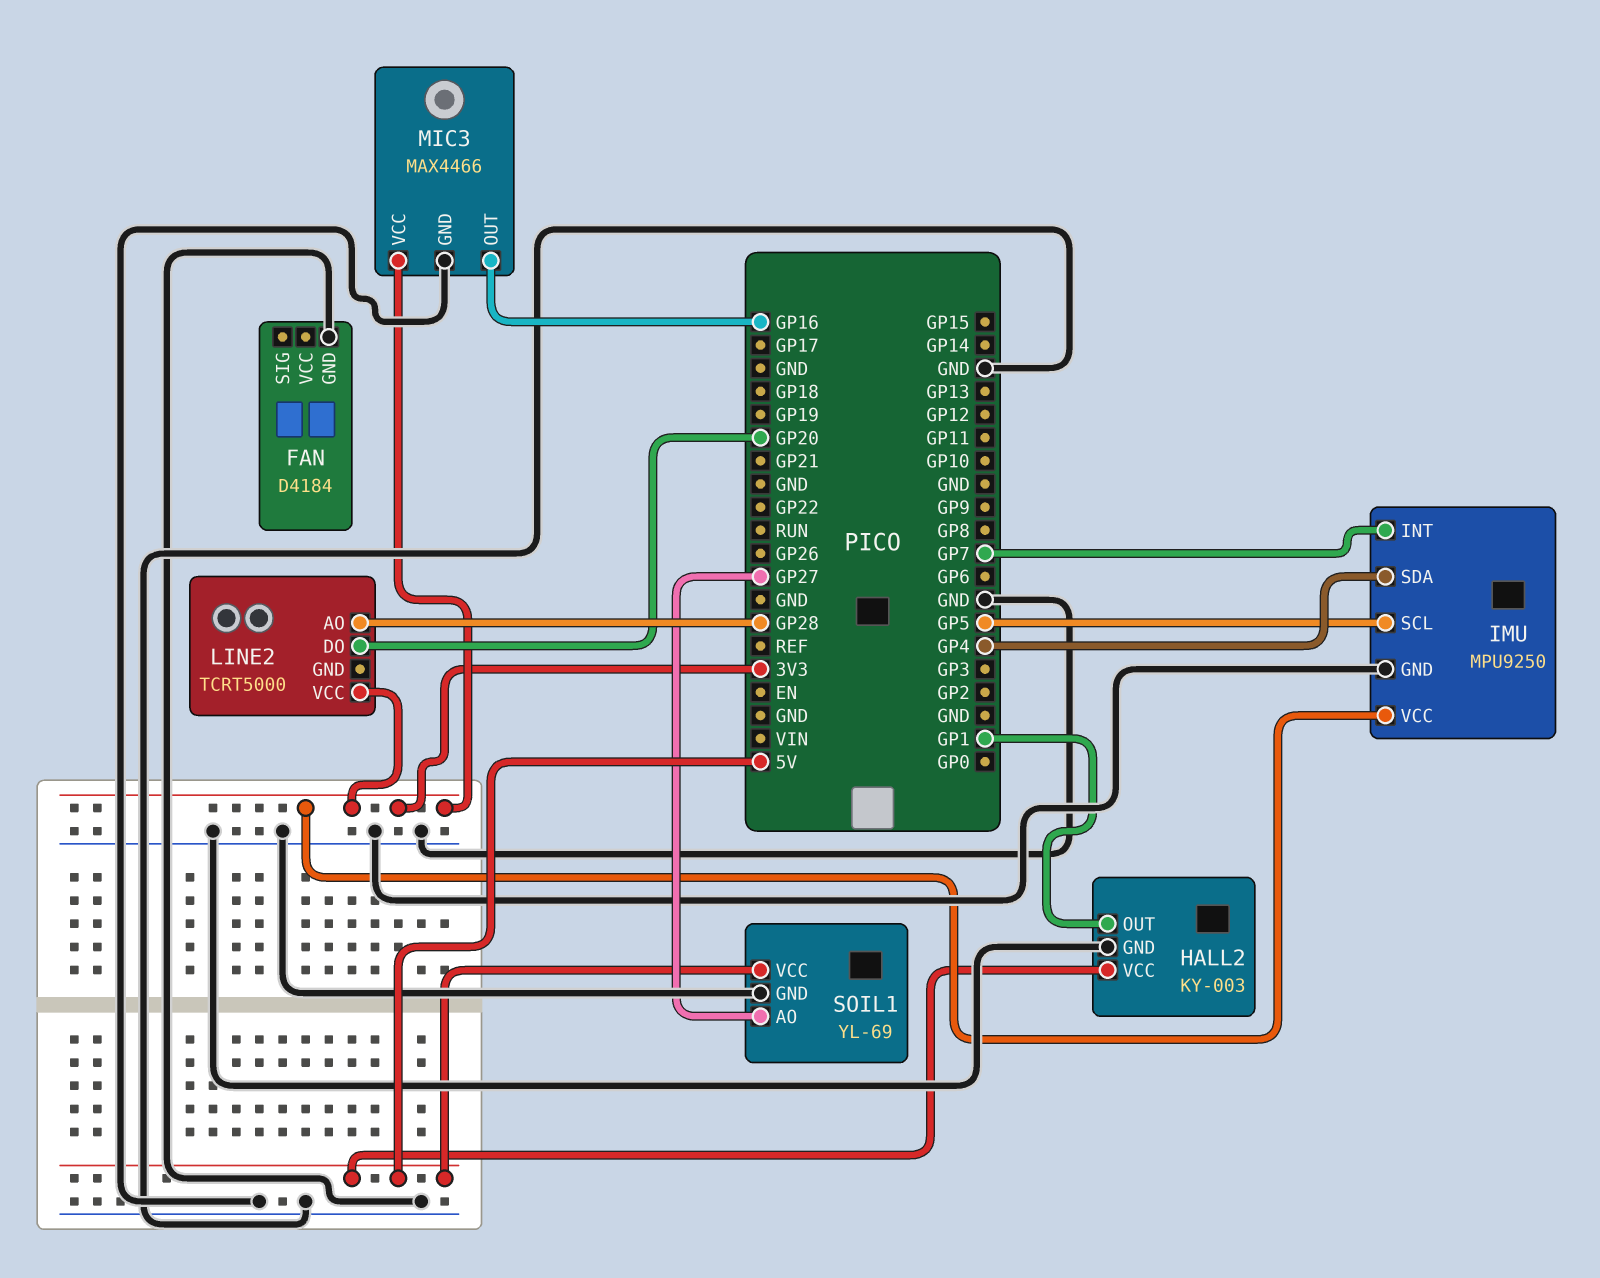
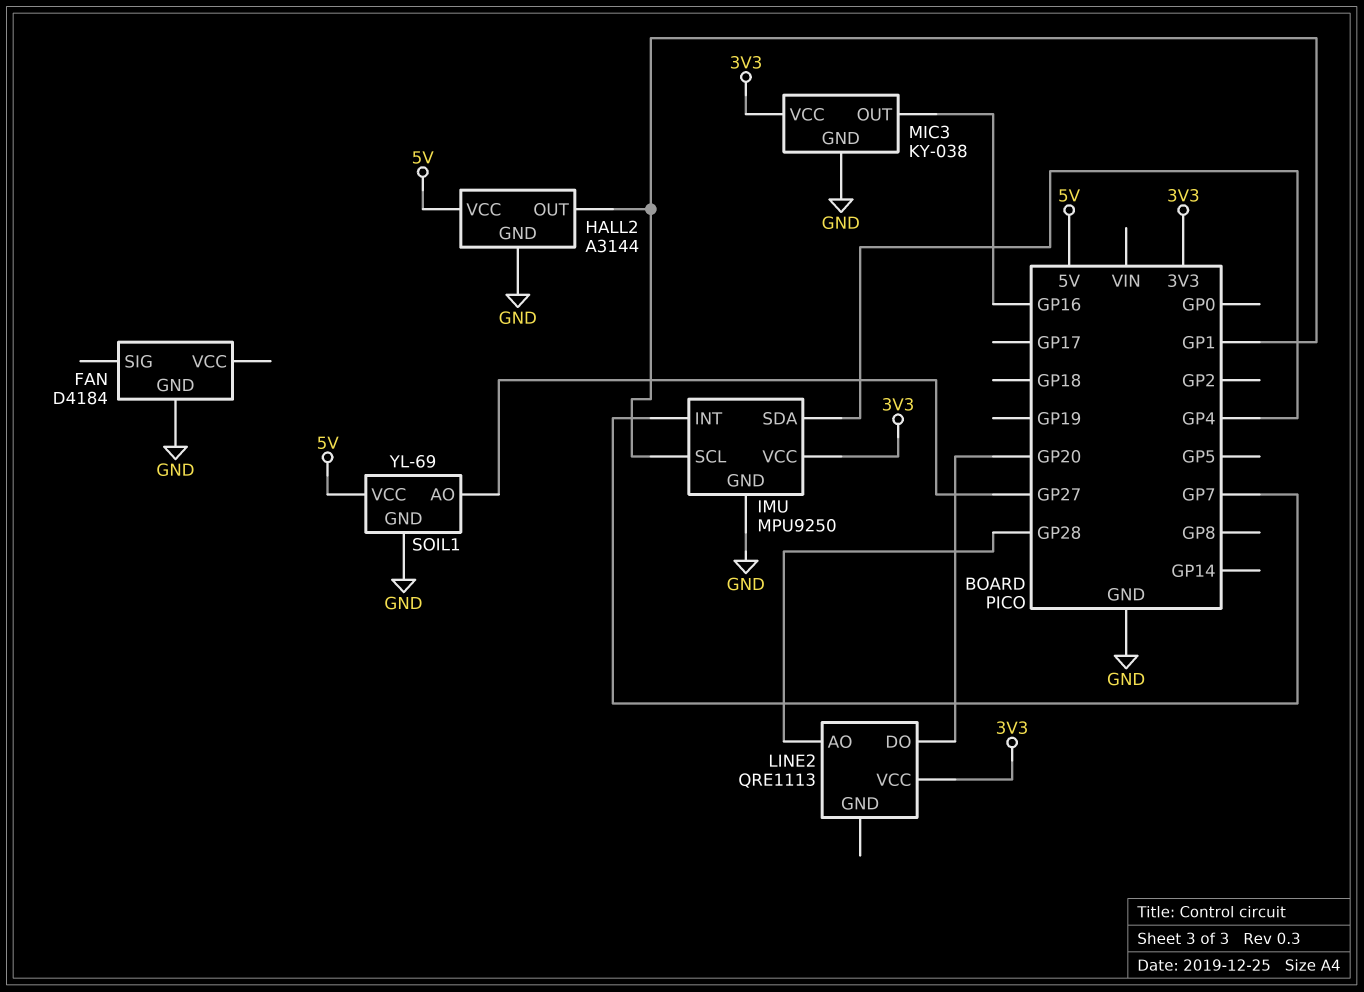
HALL2: KY-003 -> A3144
IMU pin SCL: GP5 -> GP1
LINE2: TCRT5000 -> QRE1113
MIC3: MAX4466 -> KY-038

